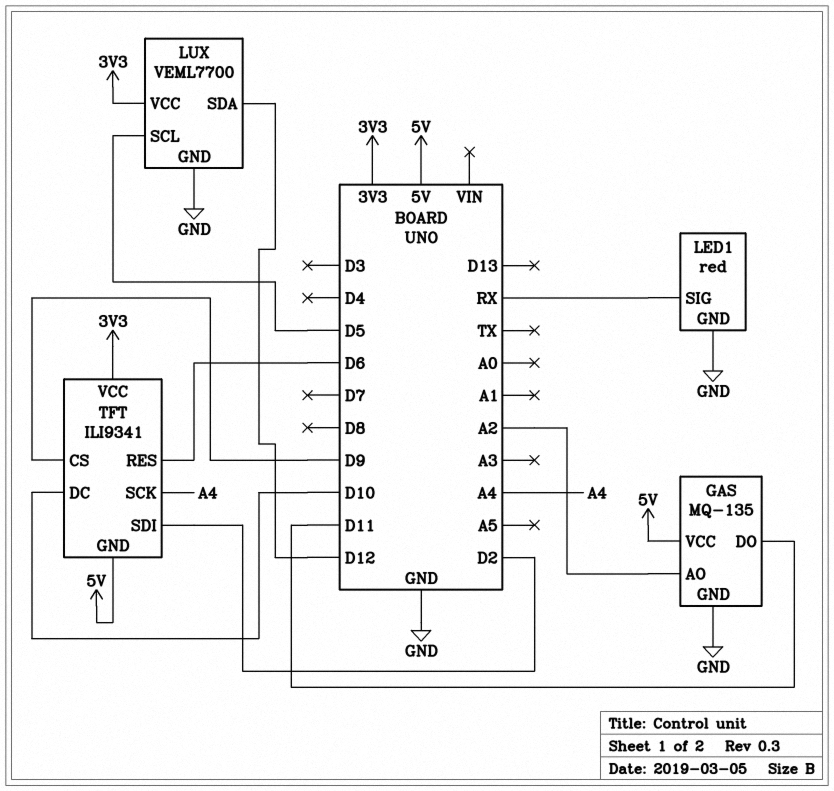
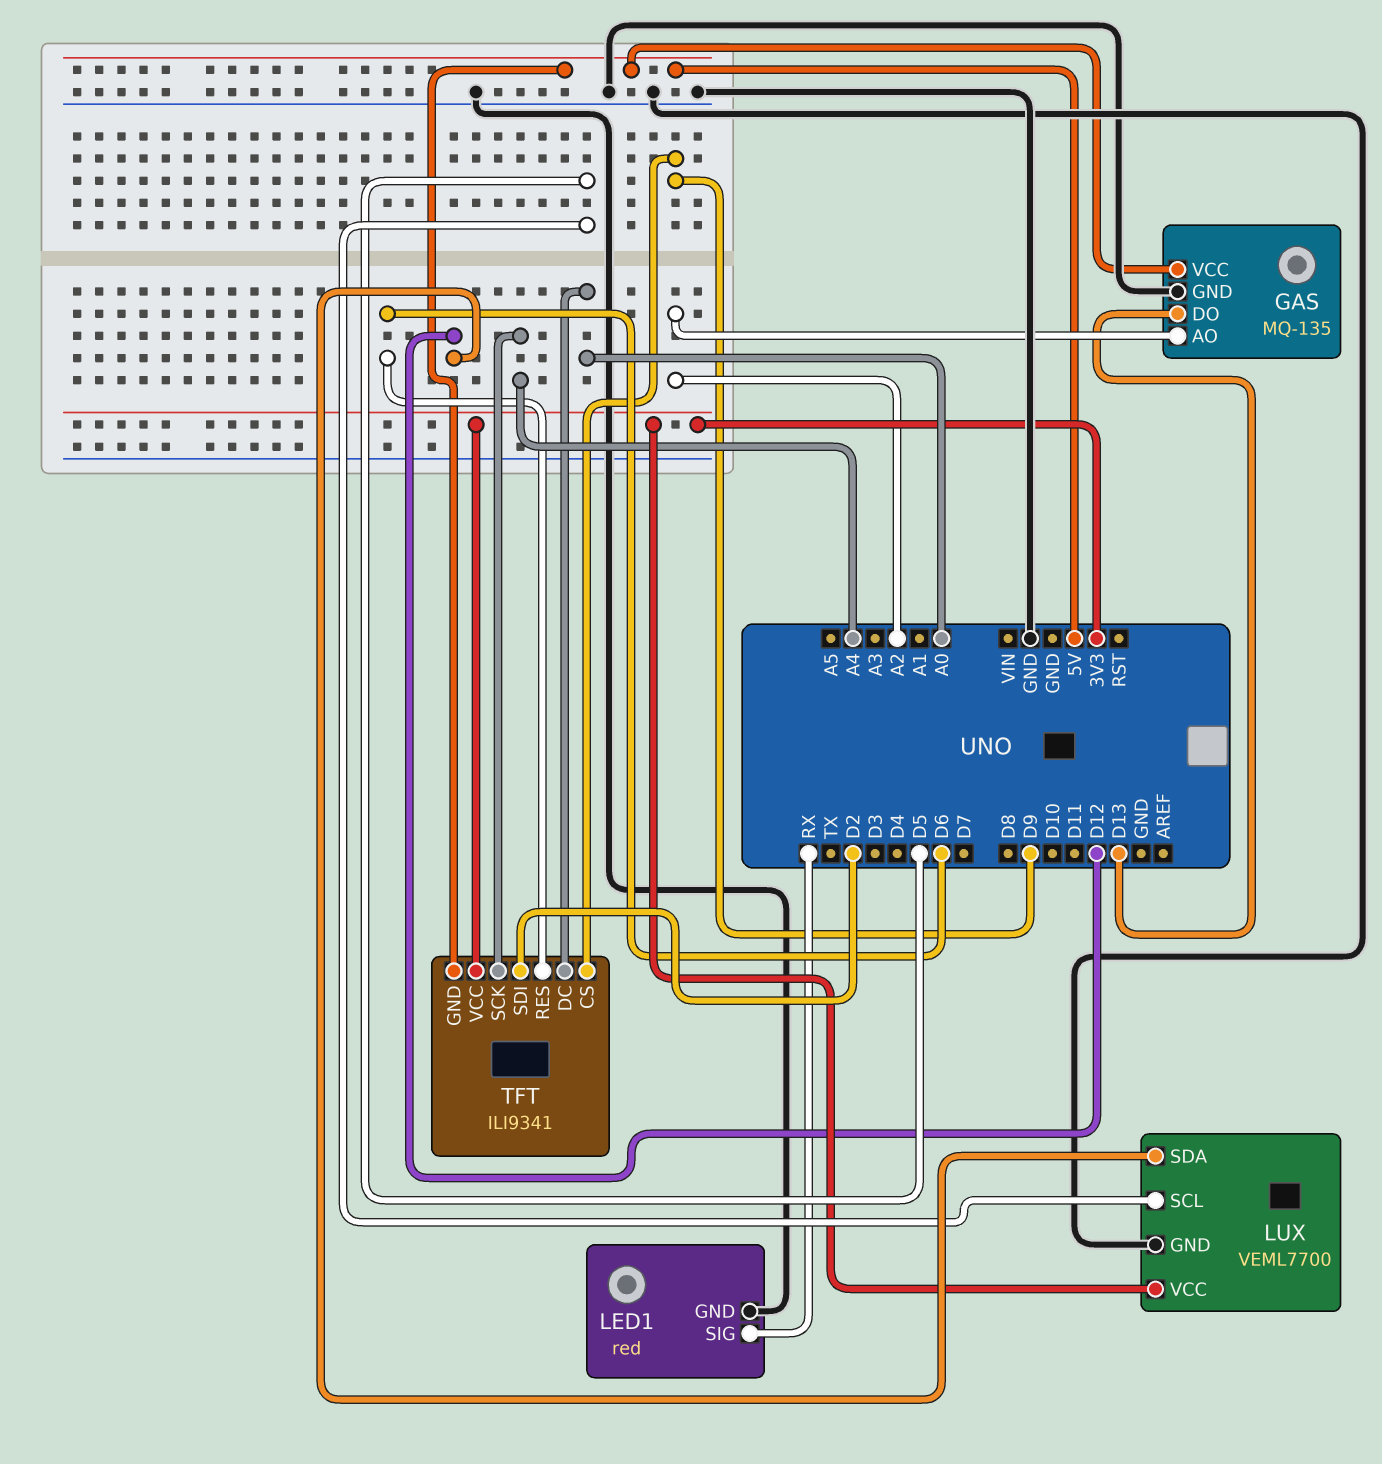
GAS pin DO: D11 -> D13
TFT pin DC: D10 -> A0

